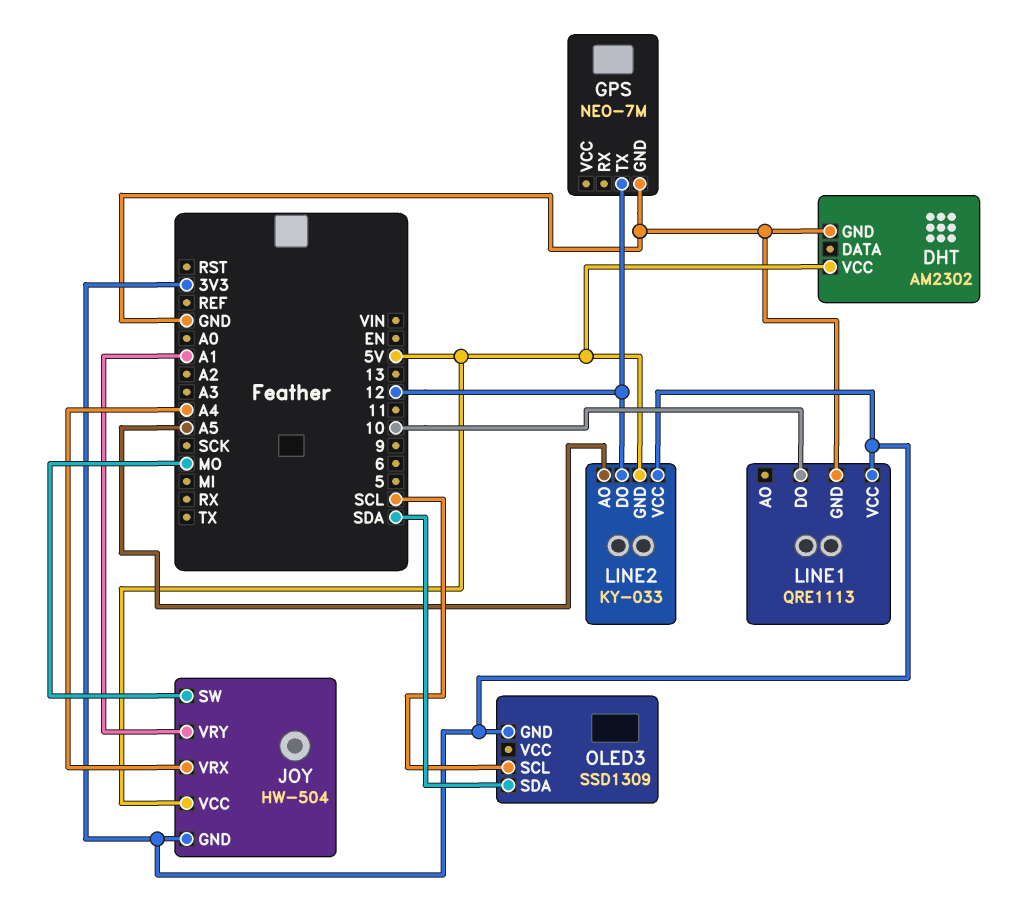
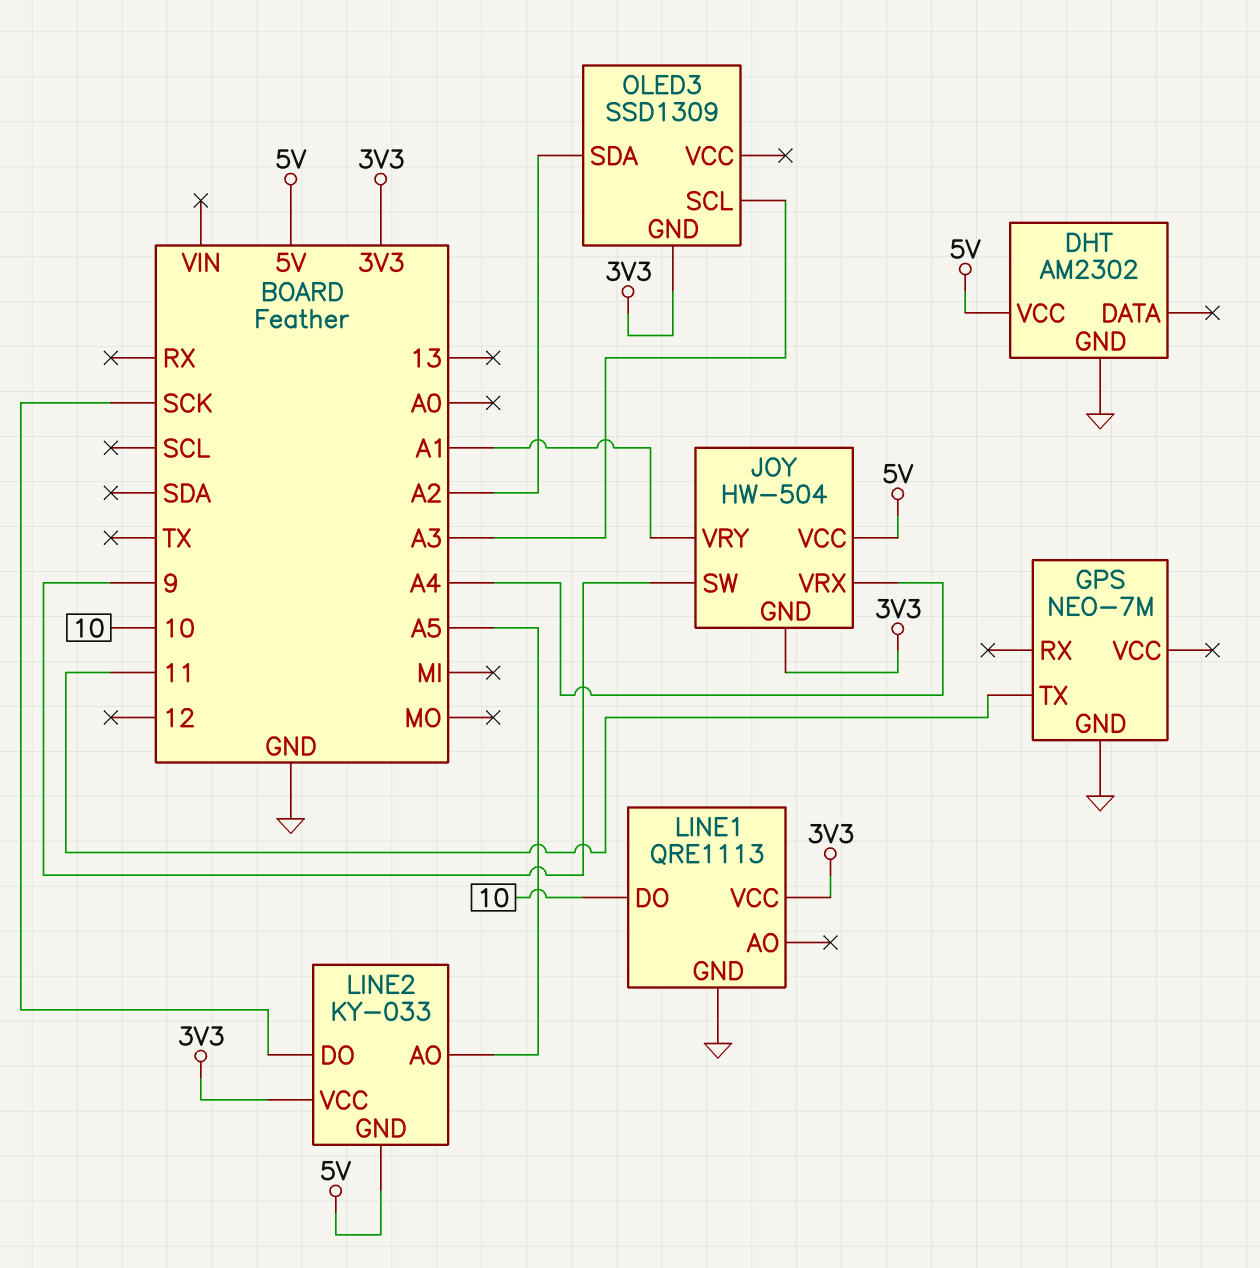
GPS pin TX: 12 -> 11
JOY pin SW: MO -> 9
LINE2 pin DO: 12 -> SCK
OLED3 pin SCL: SCL -> A3
OLED3 pin SDA: SDA -> A2

